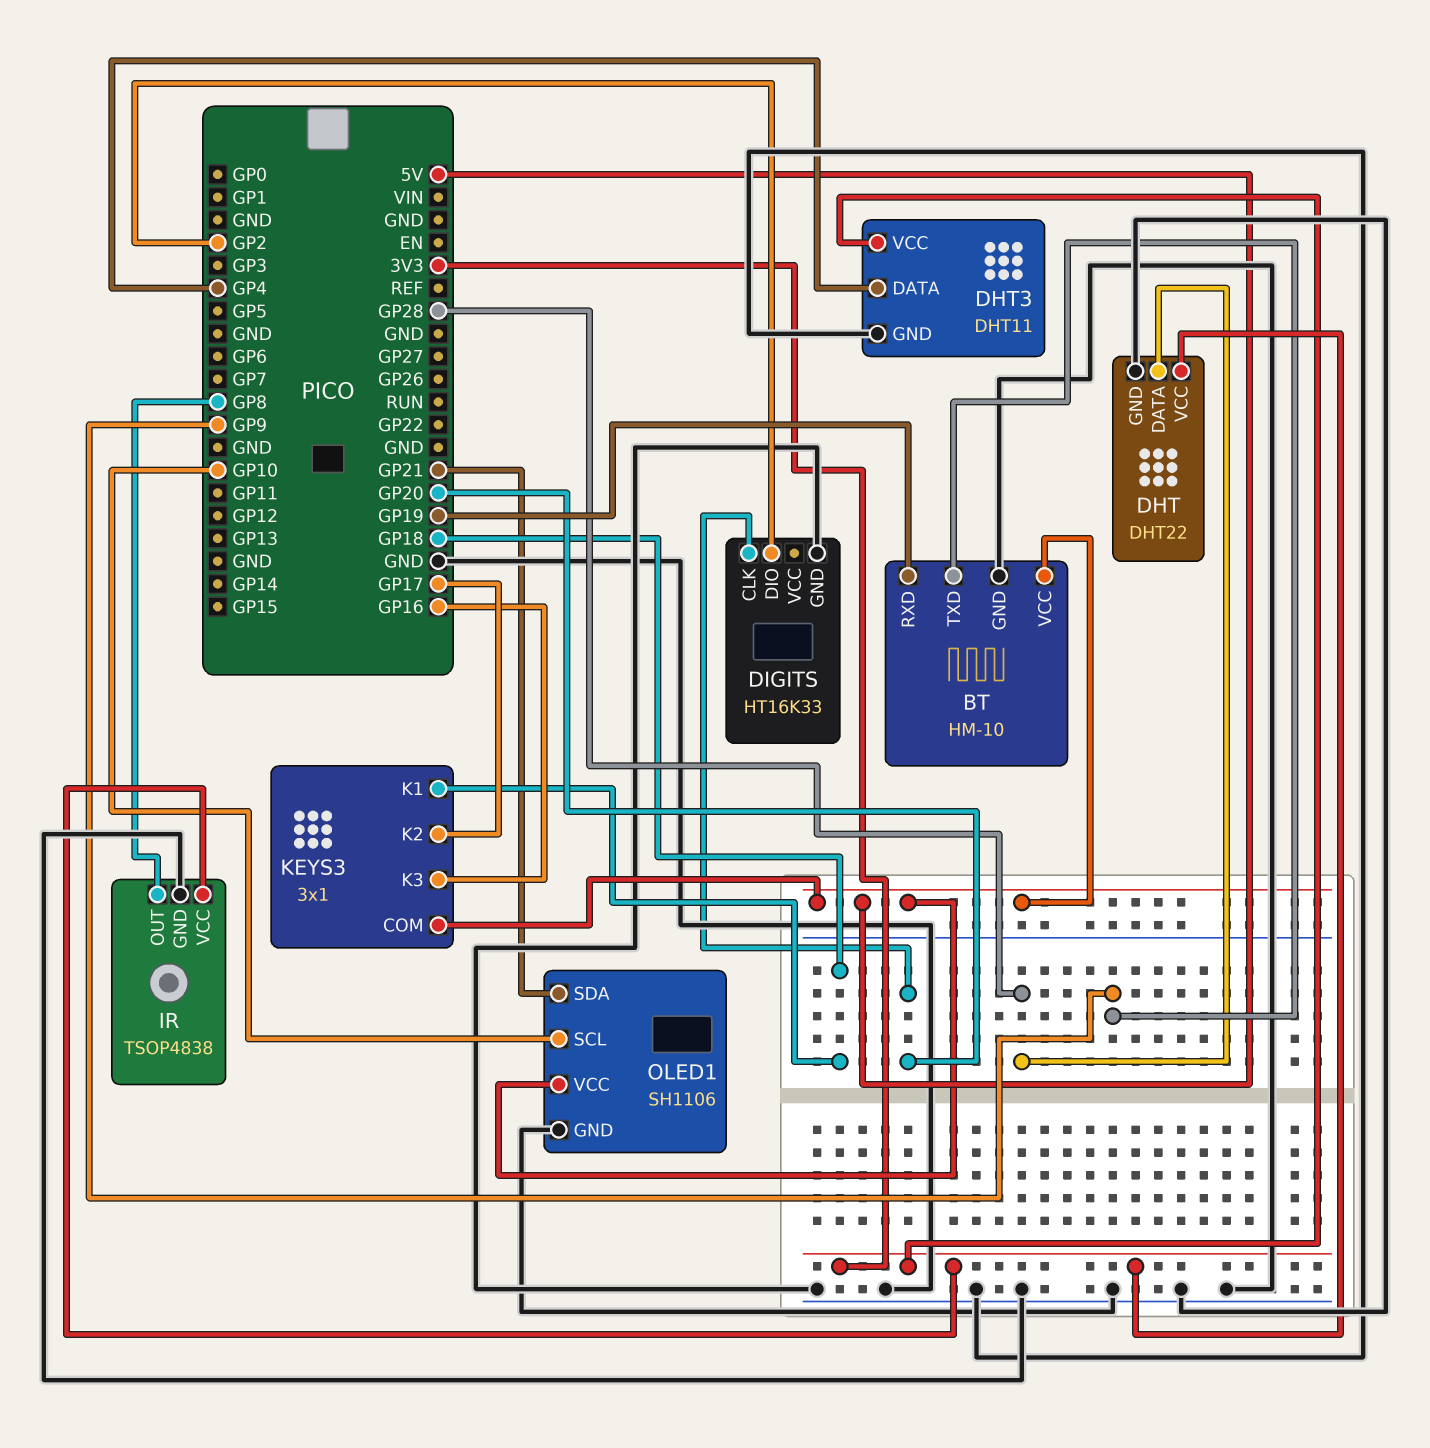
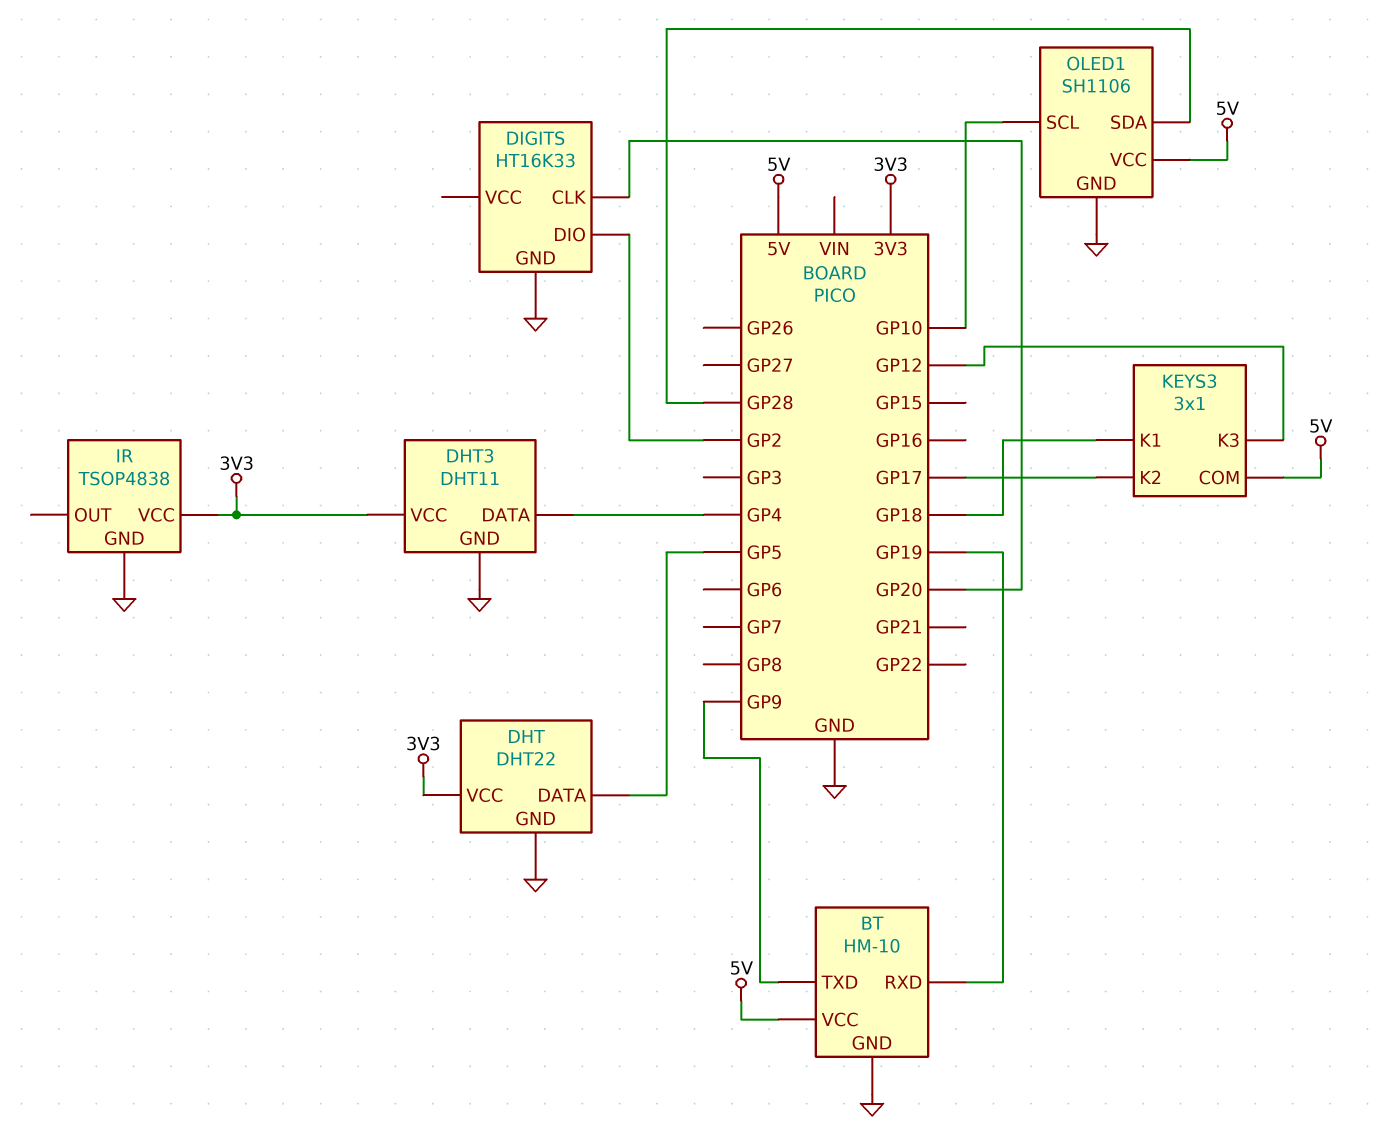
DHT pin DATA: GP28 -> GP5
IR pin OUT: GP8 -> none
KEYS3 pin K3: GP16 -> GP12
OLED1 pin SDA: GP21 -> GP28

